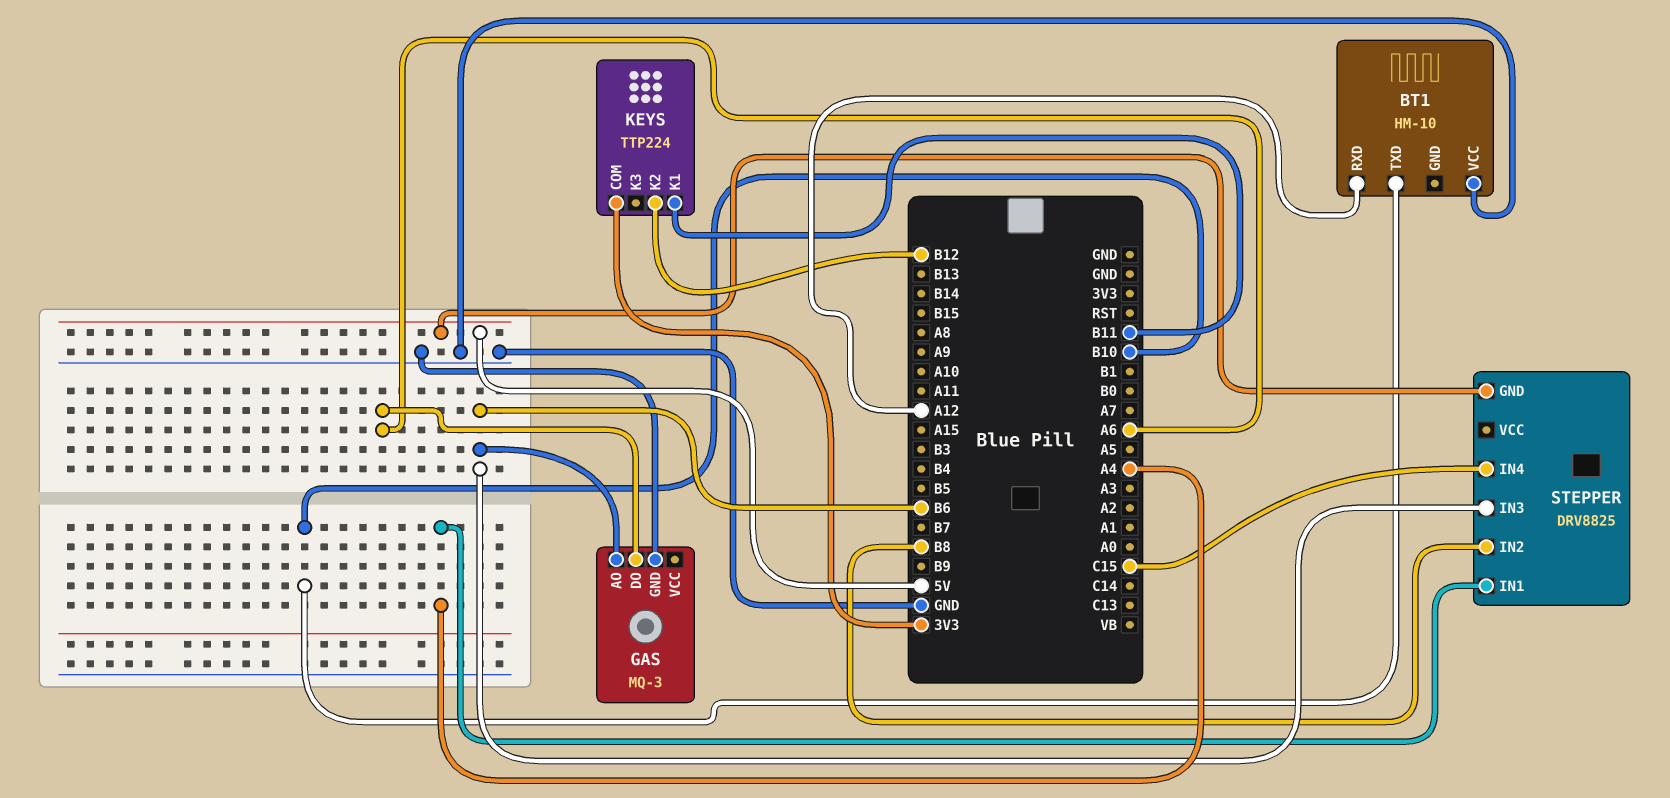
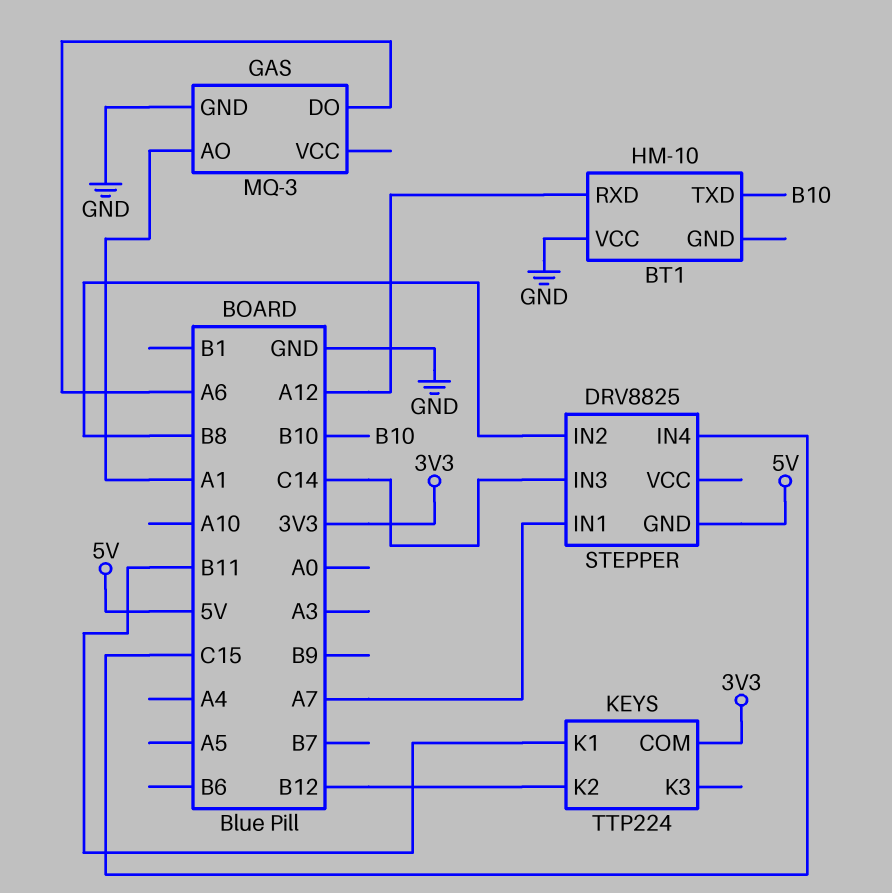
GAS pin AO: B6 -> A1
STEPPER pin IN1: A4 -> A7
STEPPER pin IN3: B6 -> C14

